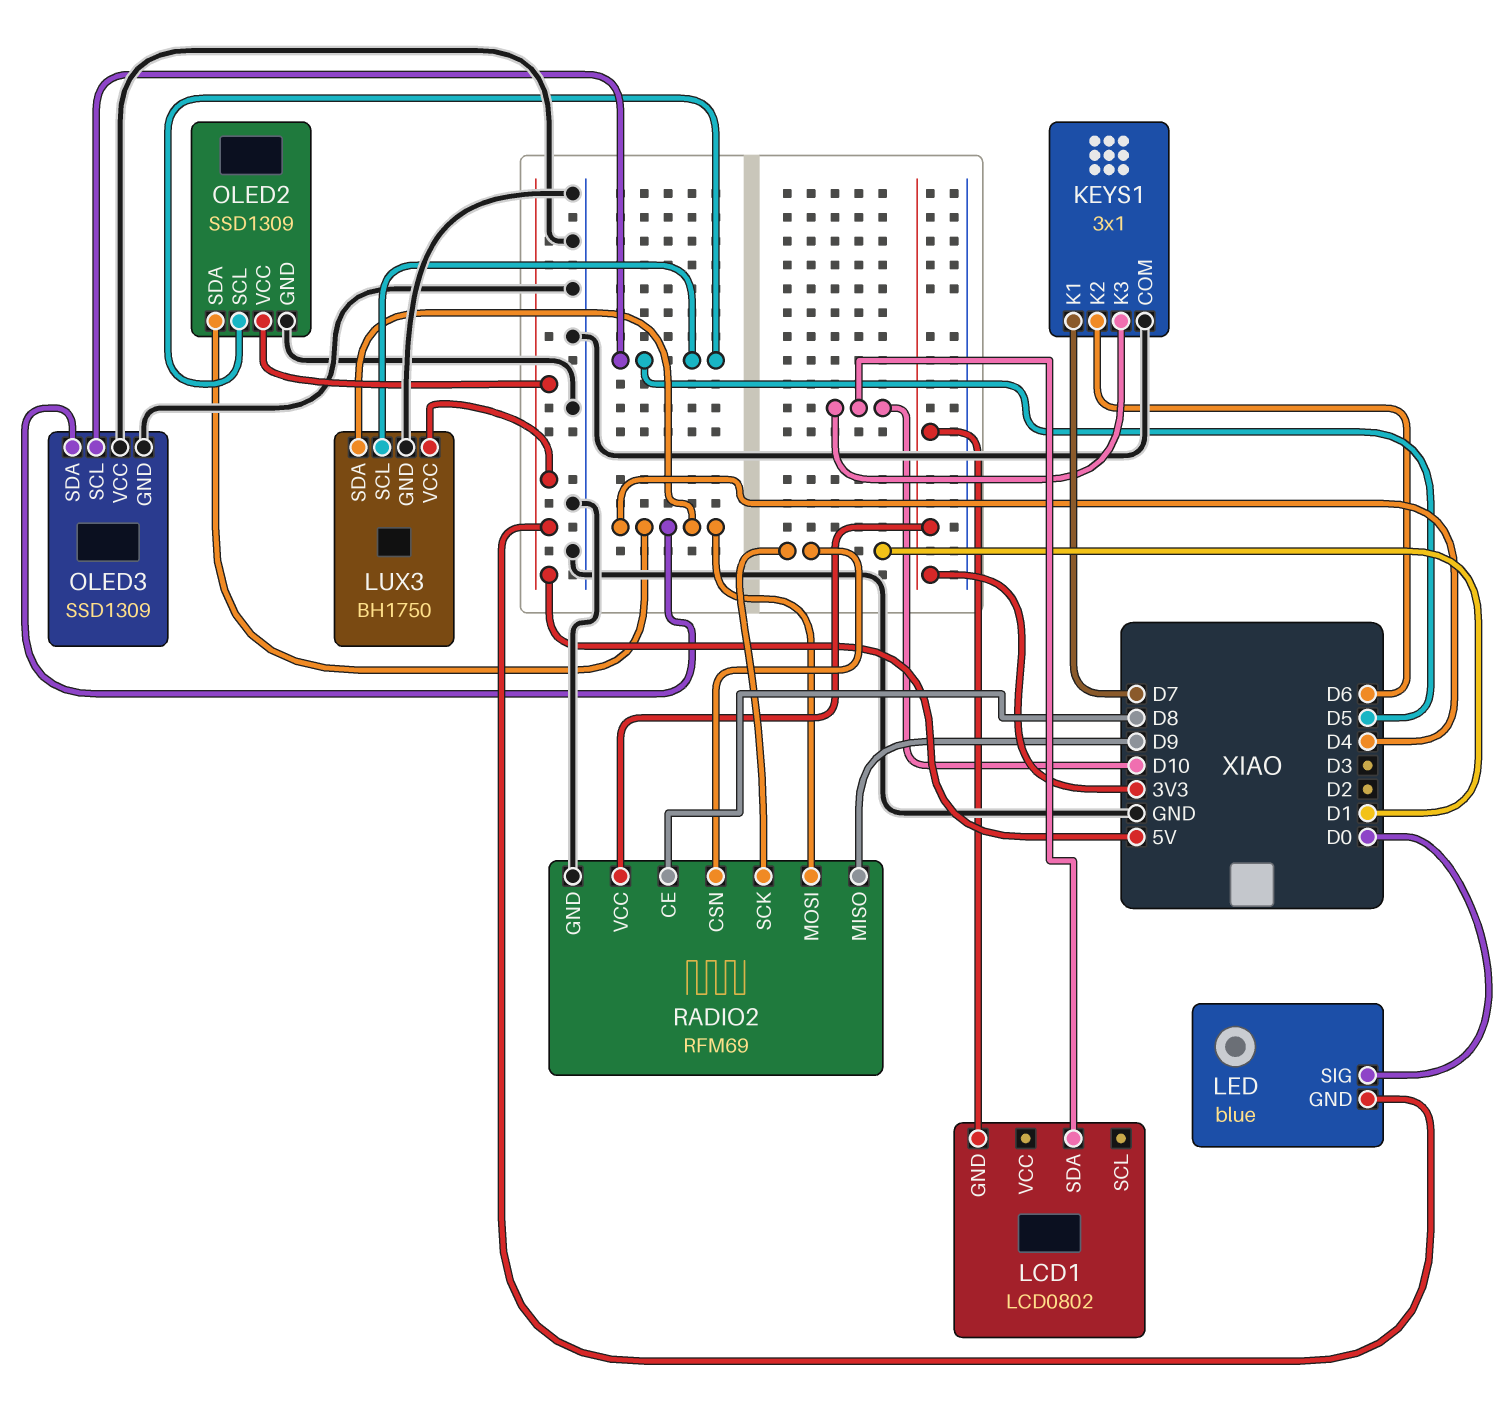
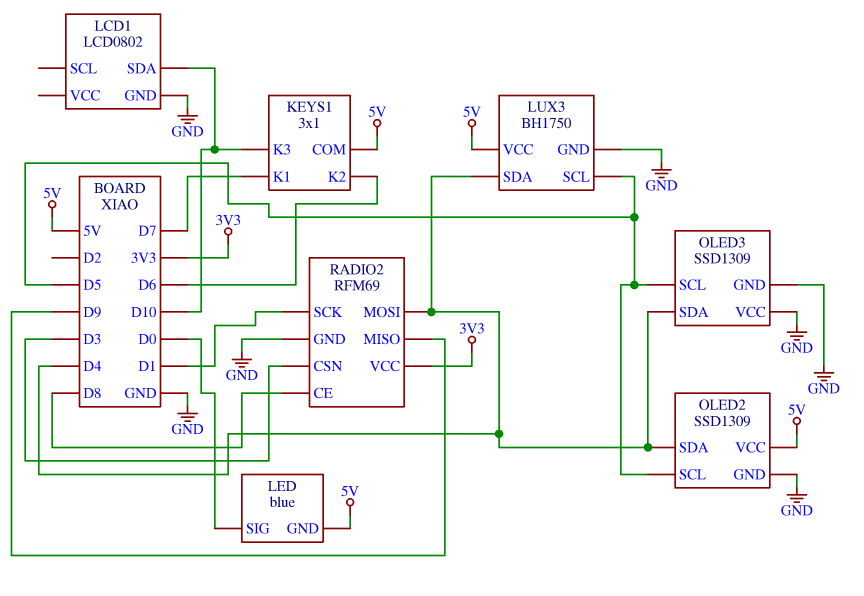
KEYS1 pin COM: GND -> 5V
LCD1 pin GND: 3V3 -> GND
RADIO2 pin CSN: D1 -> D3

